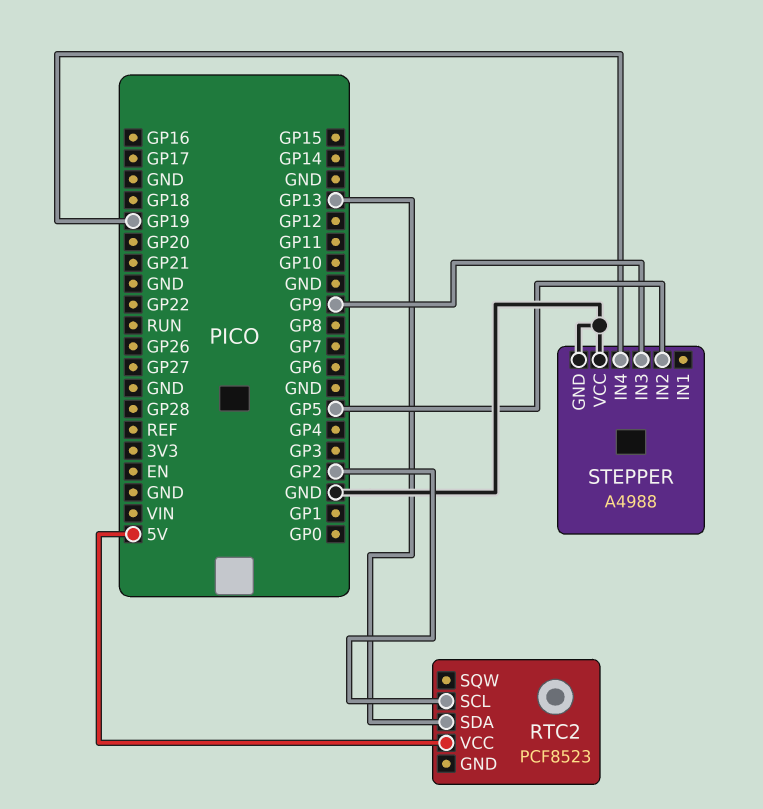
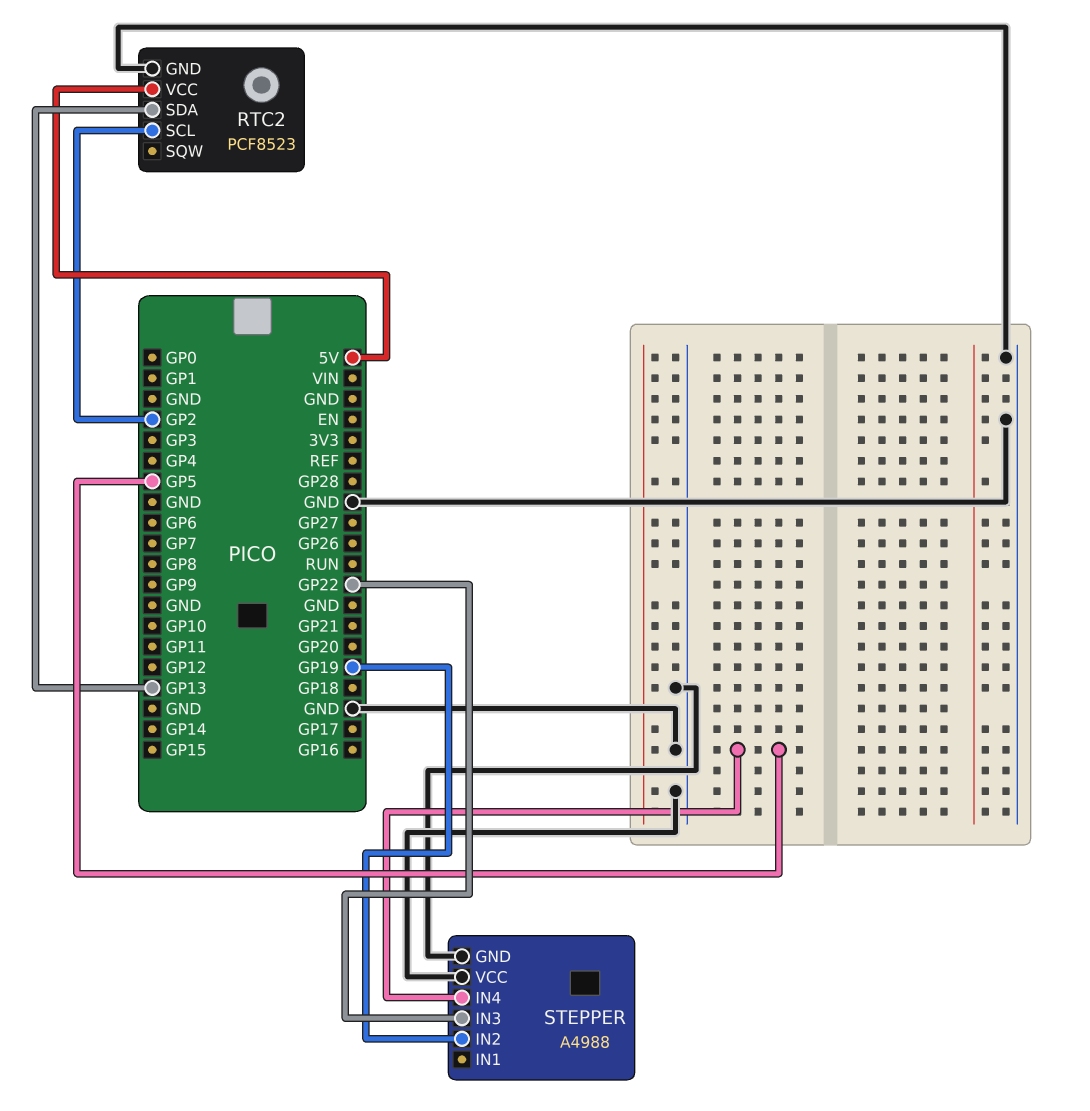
RTC2 pin GND: none -> GND
STEPPER pin IN2: GP5 -> GP19
STEPPER pin IN3: GP9 -> GP22
STEPPER pin IN4: GP19 -> GP5

